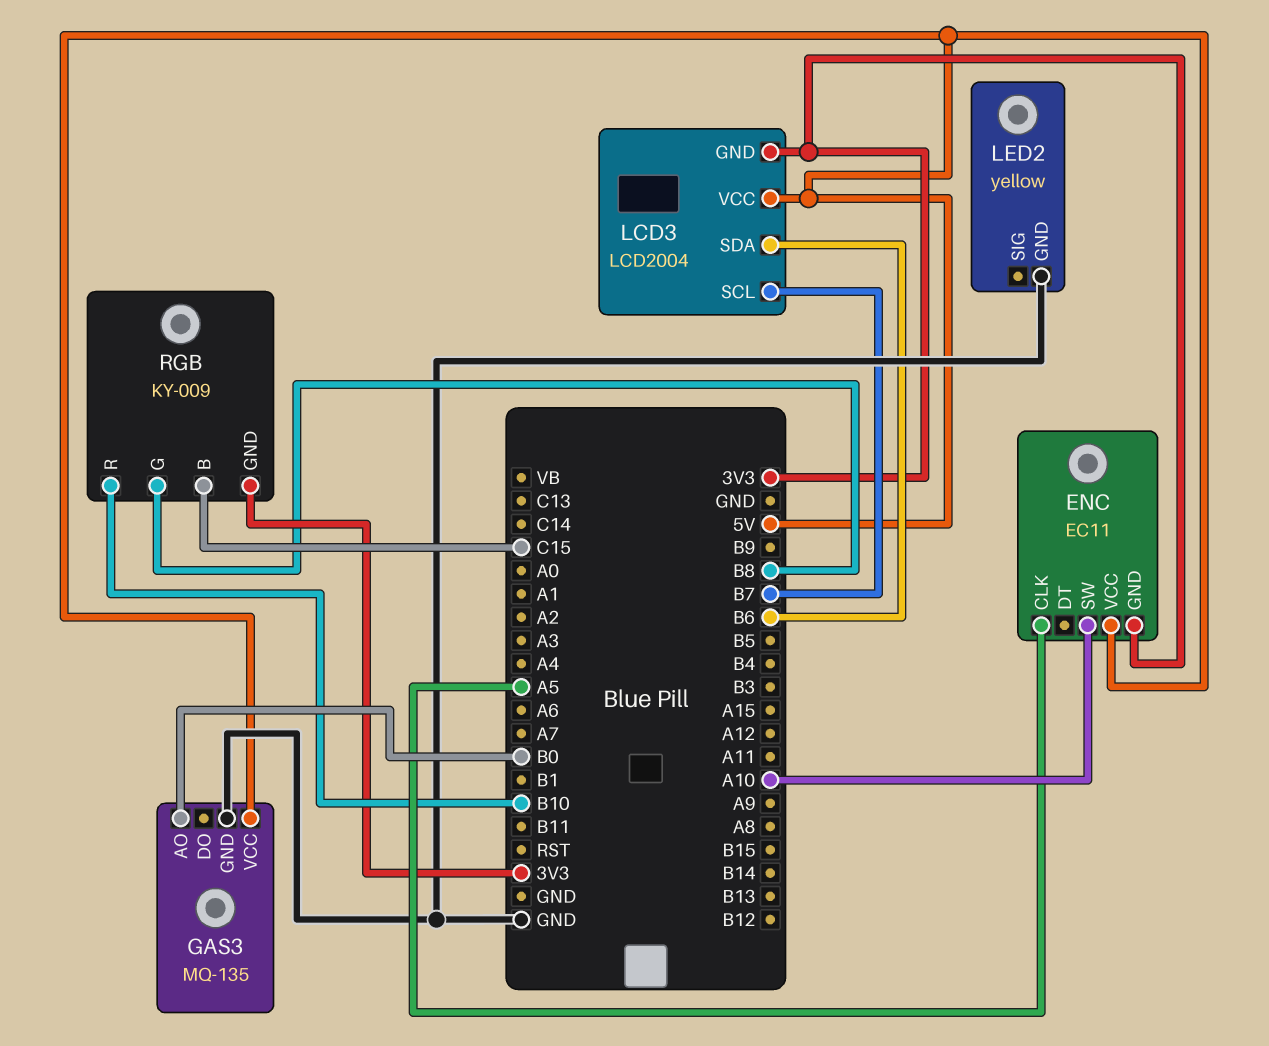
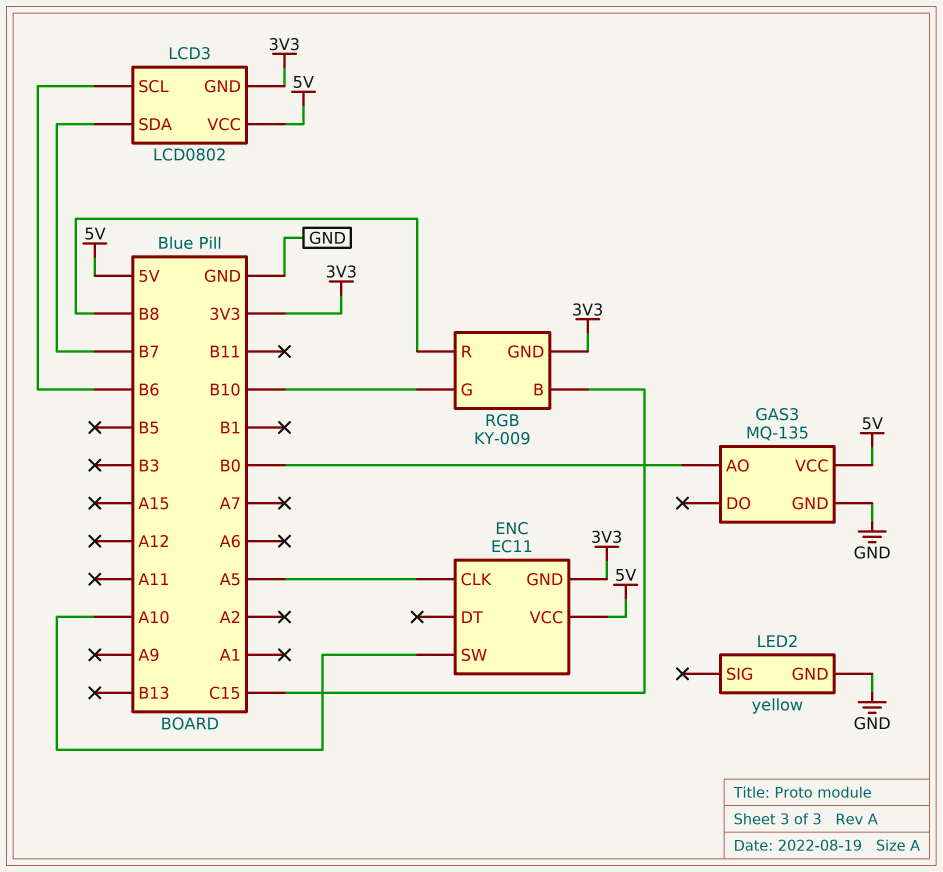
LCD3: LCD2004 -> LCD0802
LCD3 pin SCL: B7 -> B6
LCD3 pin SDA: B6 -> B7
RGB pin G: B8 -> B10
RGB pin R: B10 -> B8

